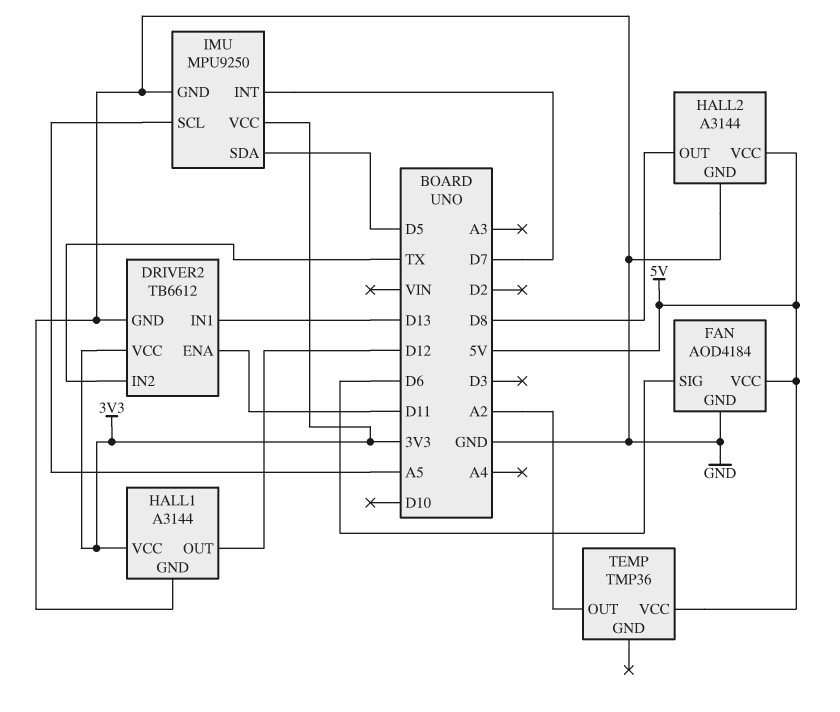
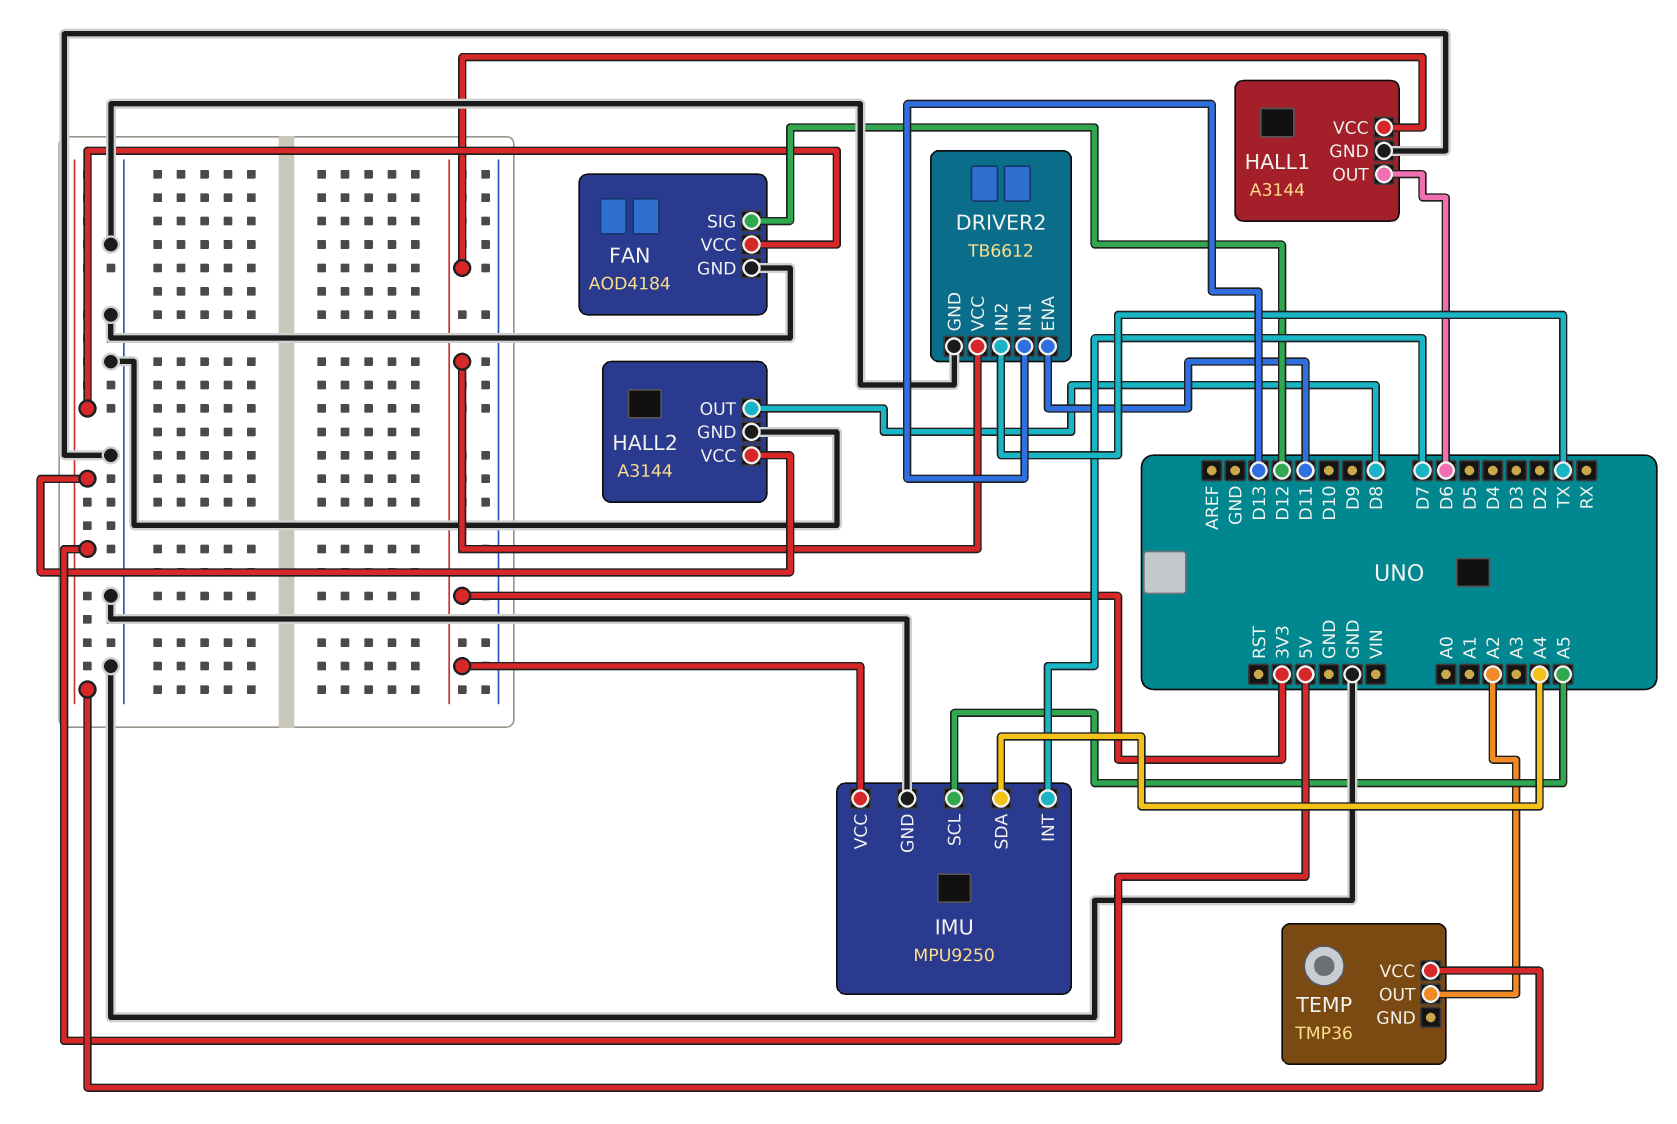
FAN pin SIG: D6 -> D12
HALL1 pin OUT: D12 -> D6
IMU pin SDA: D5 -> A4

